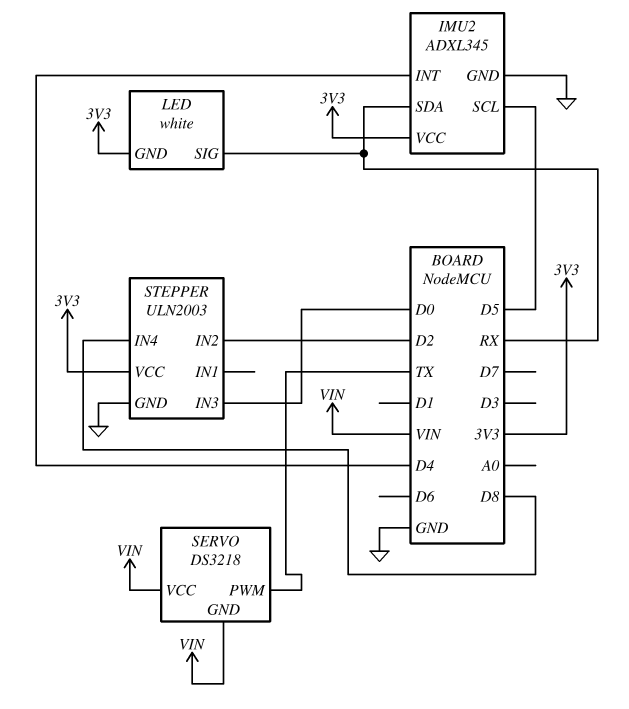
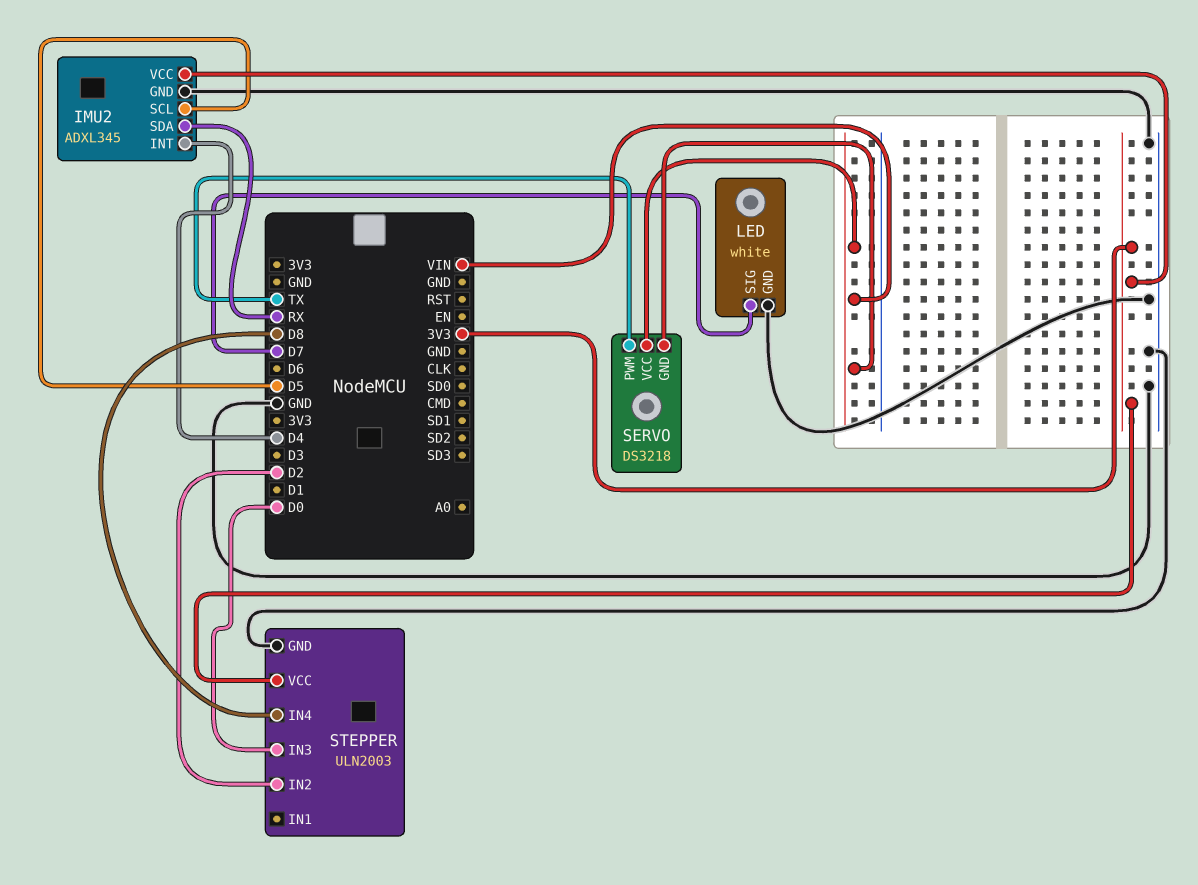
LED pin GND: 3V3 -> GND
LED pin SIG: RX -> D7

